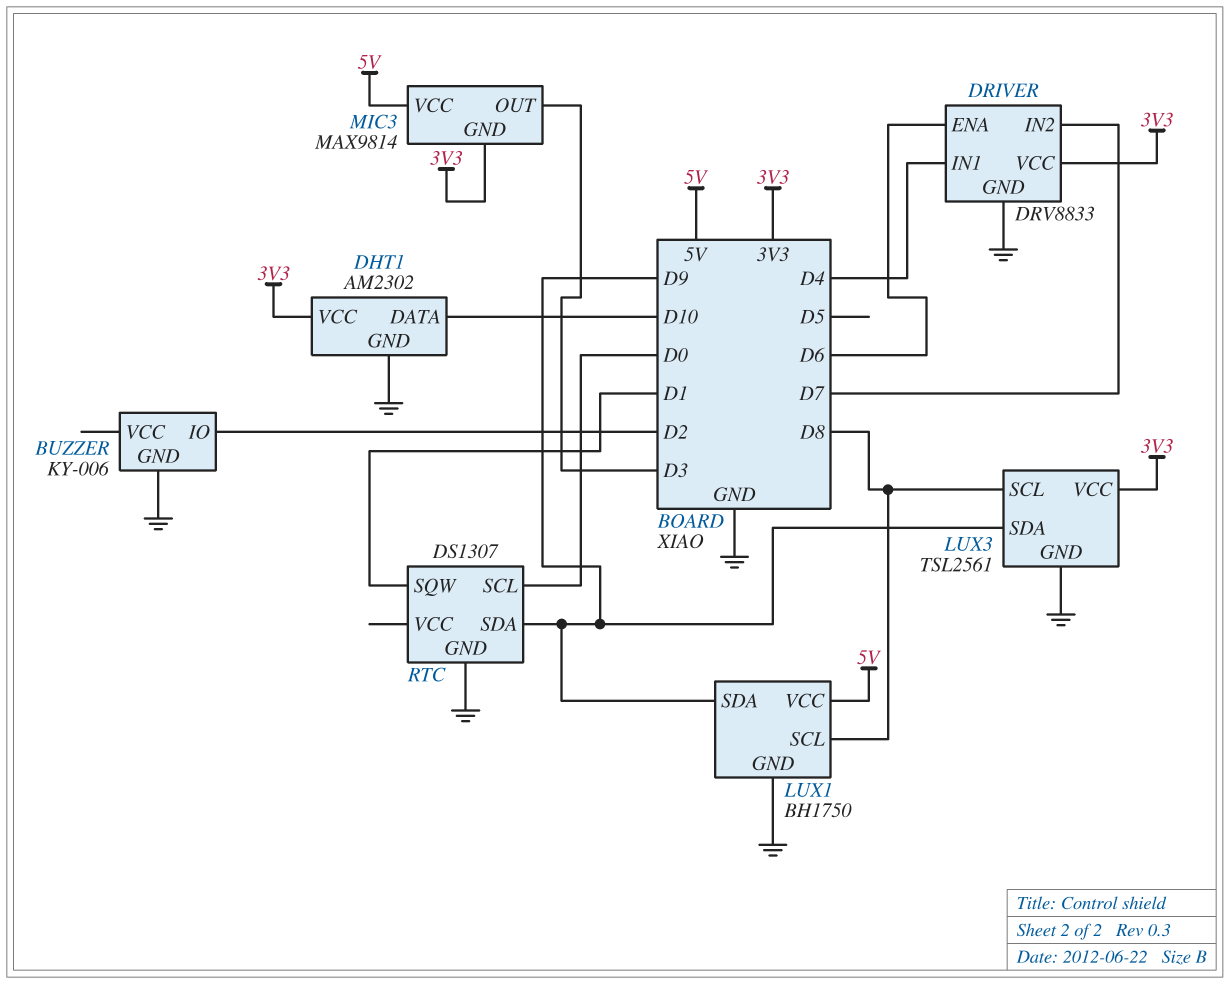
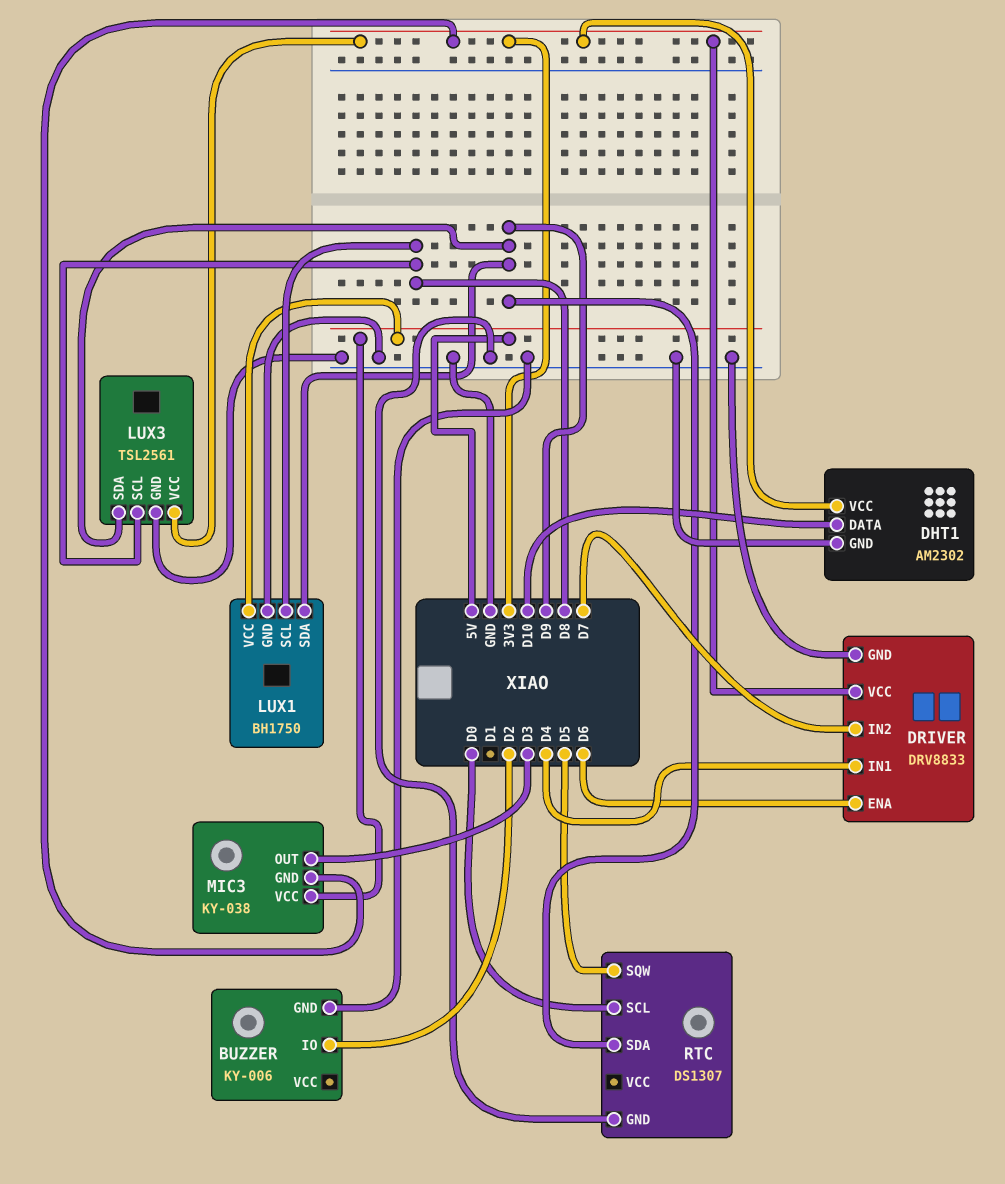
MIC3: MAX9814 -> KY-038
RTC pin SQW: D1 -> D5

